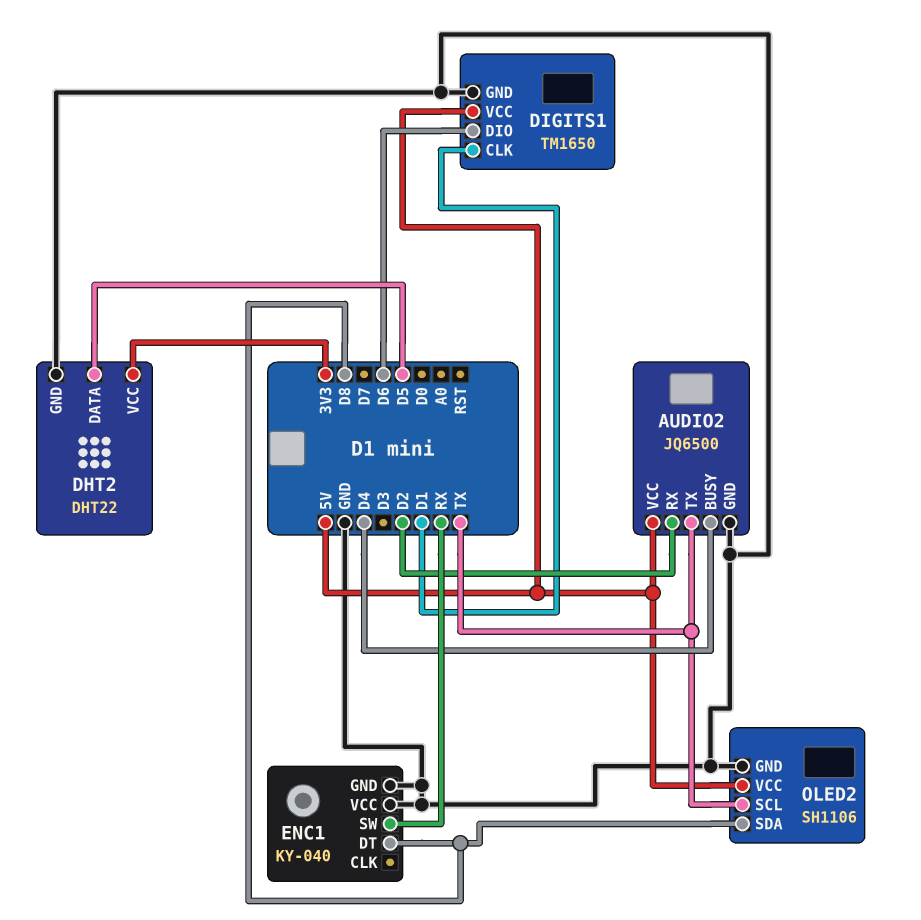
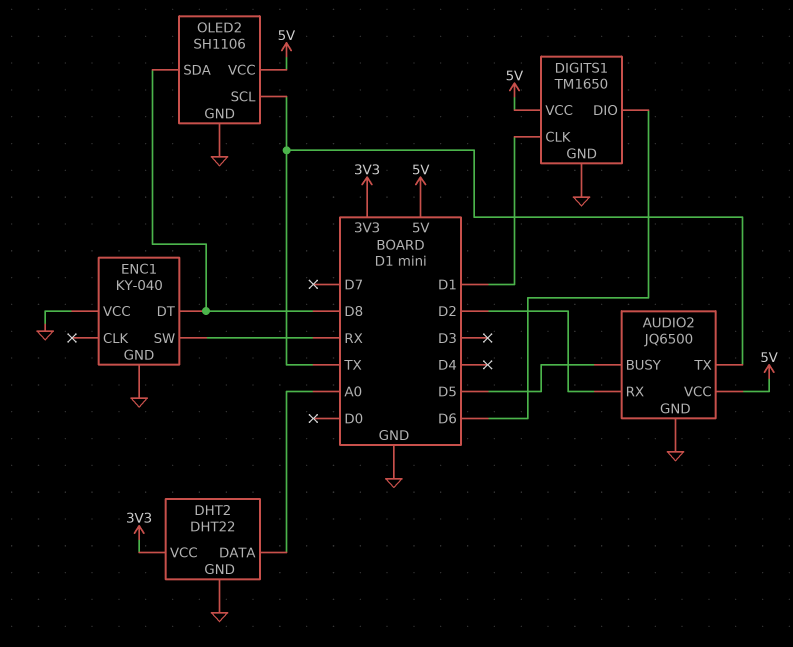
AUDIO2 pin BUSY: D4 -> D5
DHT2 pin DATA: D5 -> A0

